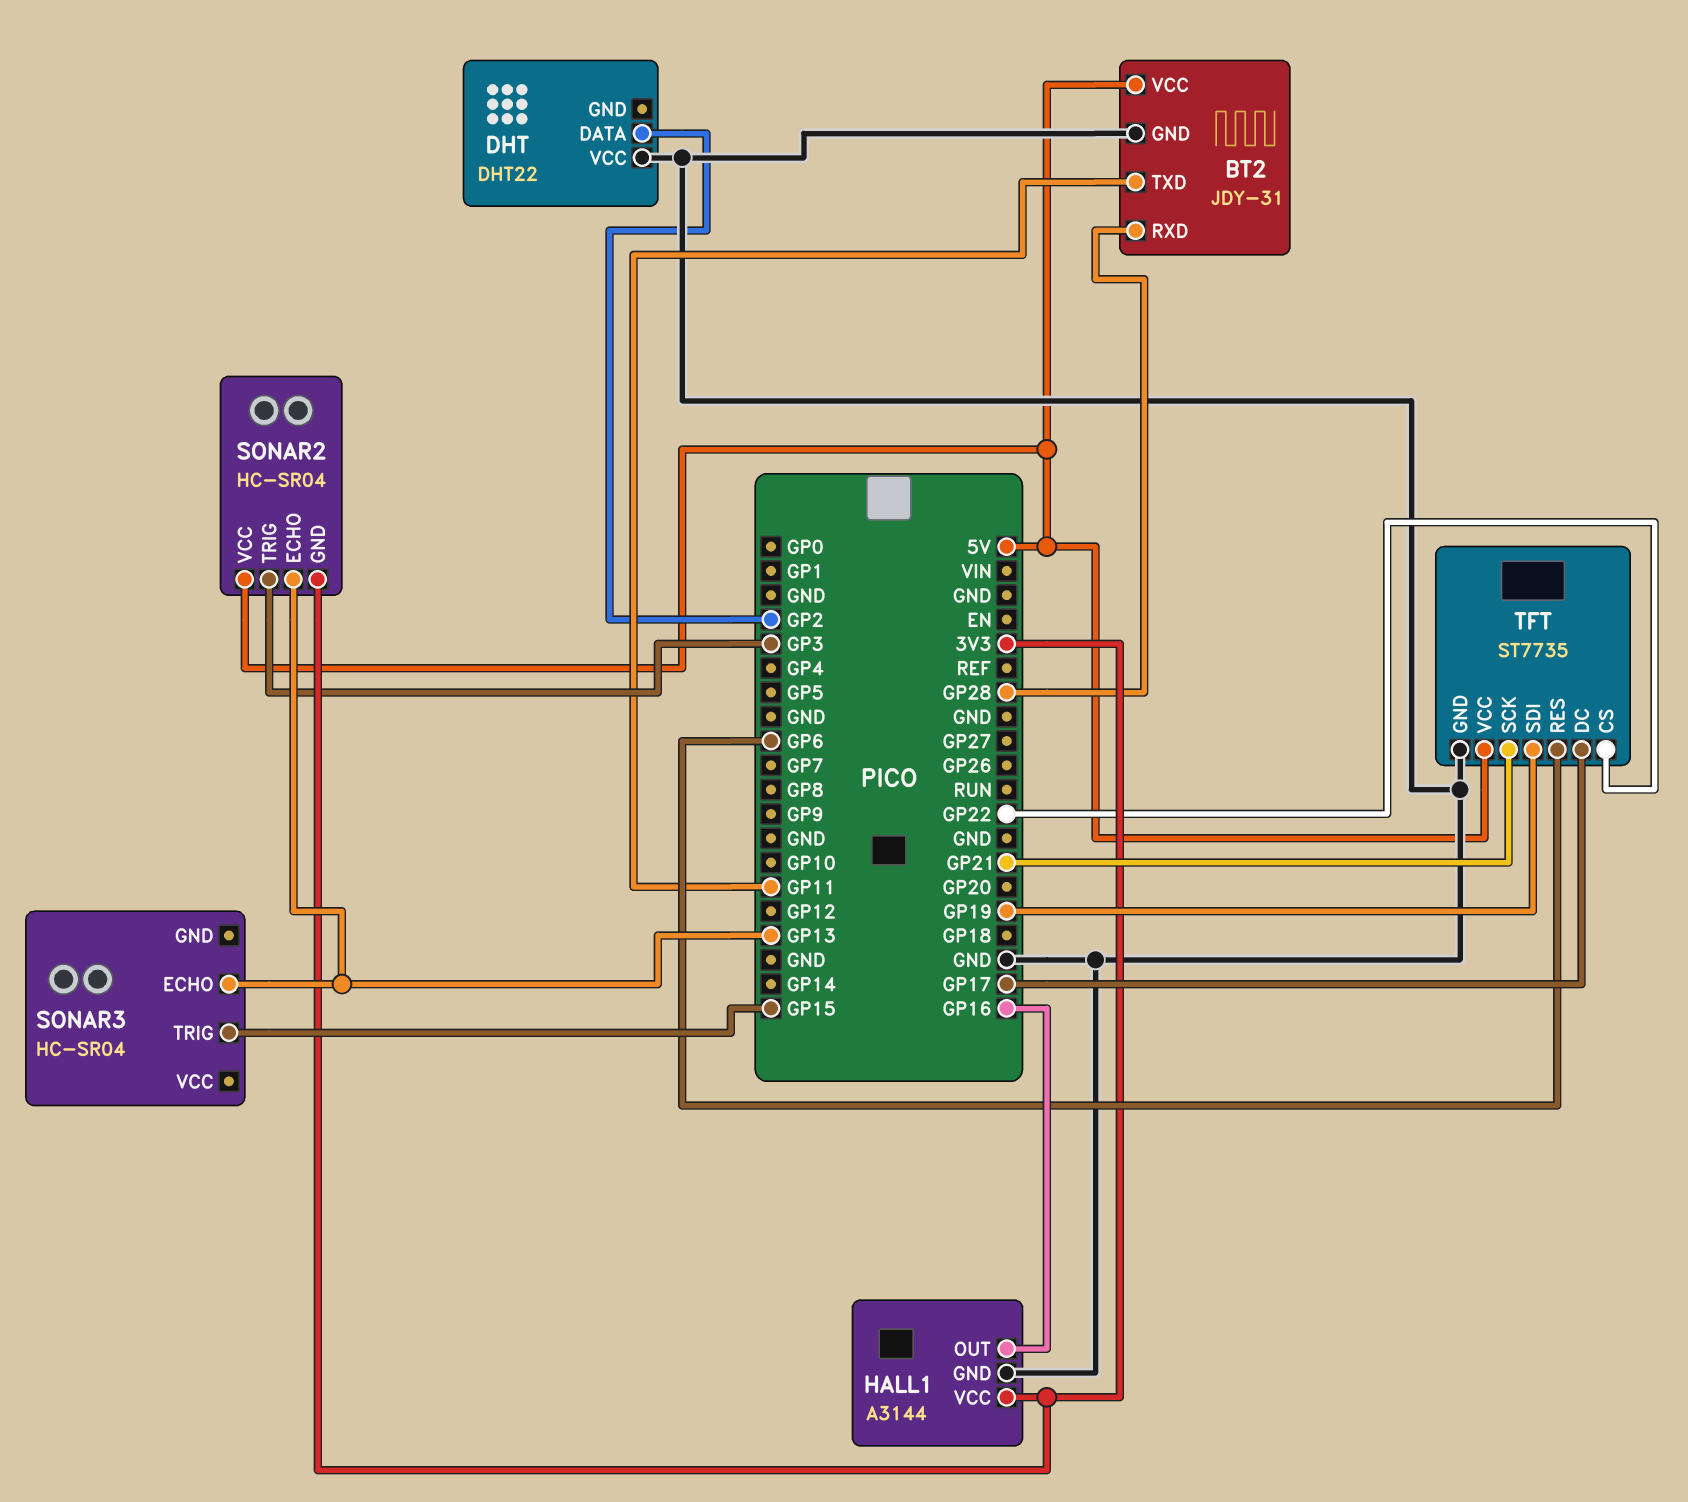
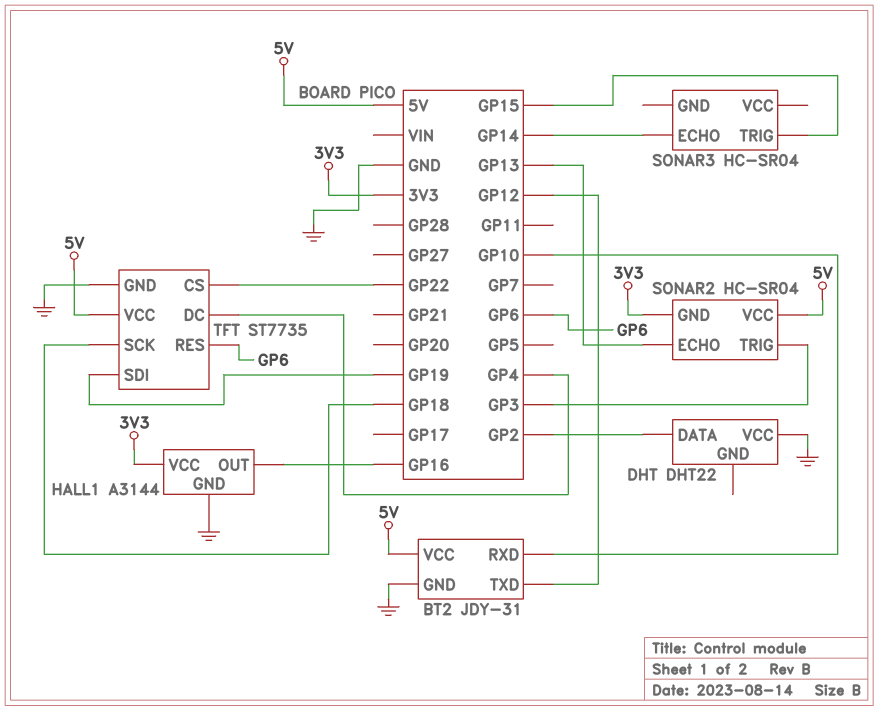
BT2 pin RXD: GP28 -> GP10
BT2 pin TXD: GP11 -> GP12
SONAR3 pin ECHO: GP13 -> GP14
TFT pin DC: GP17 -> GP4
TFT pin SCK: GP21 -> GP18

